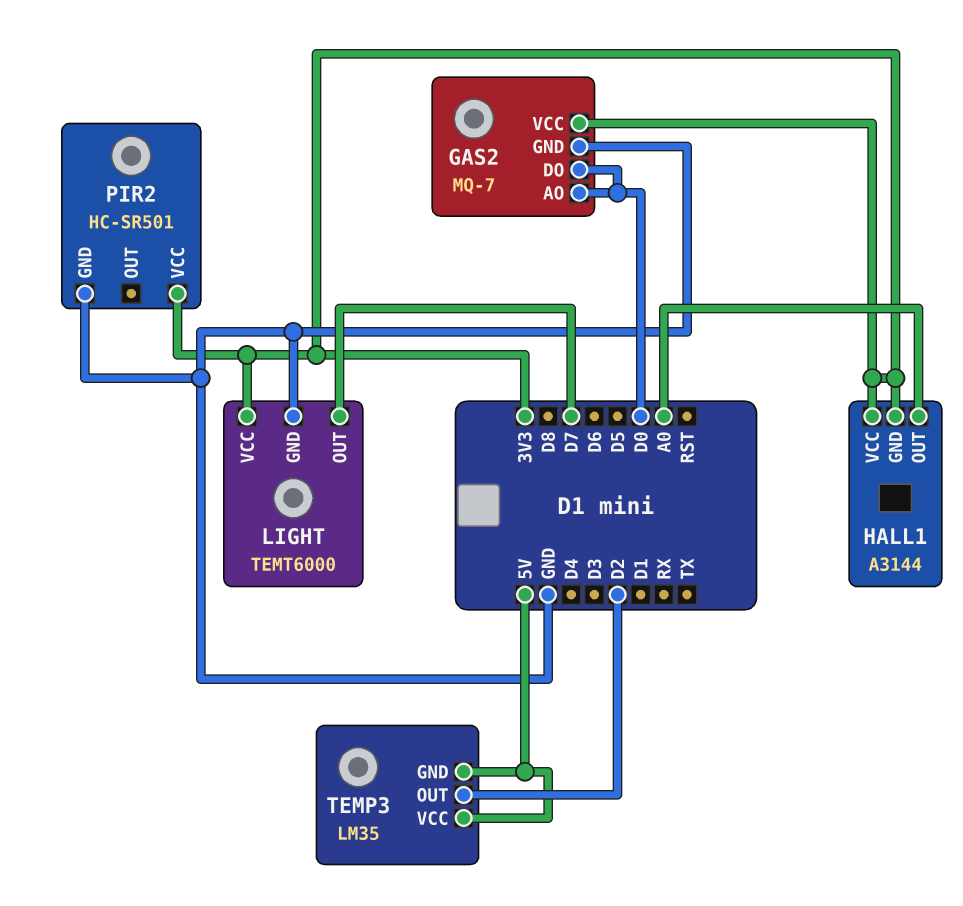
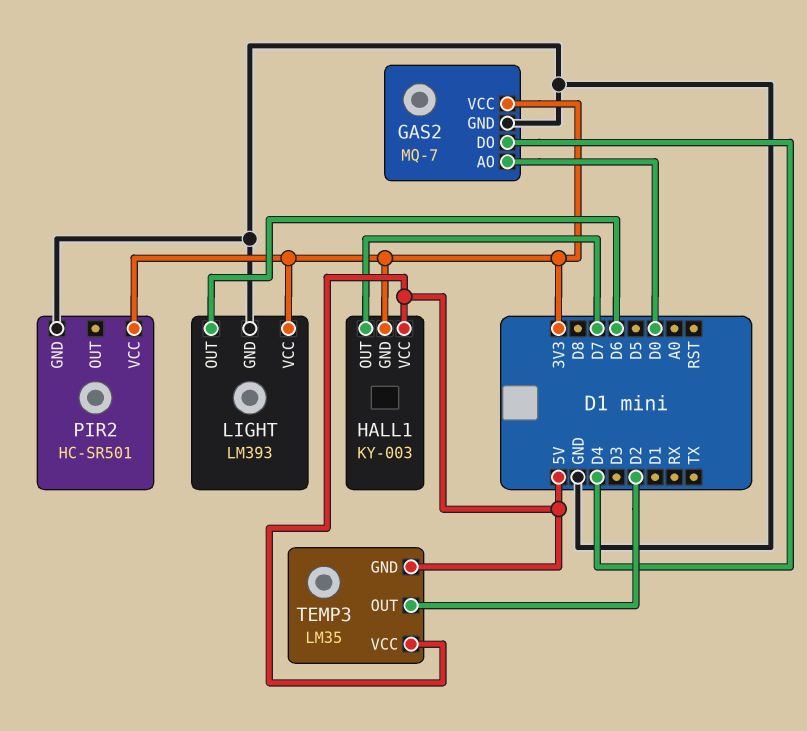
GAS2 pin DO: D0 -> D4
HALL1: A3144 -> KY-003
HALL1 pin OUT: A0 -> D7
HALL1 pin VCC: 3V3 -> 5V
LIGHT: TEMT6000 -> LM393
LIGHT pin OUT: D7 -> D6

